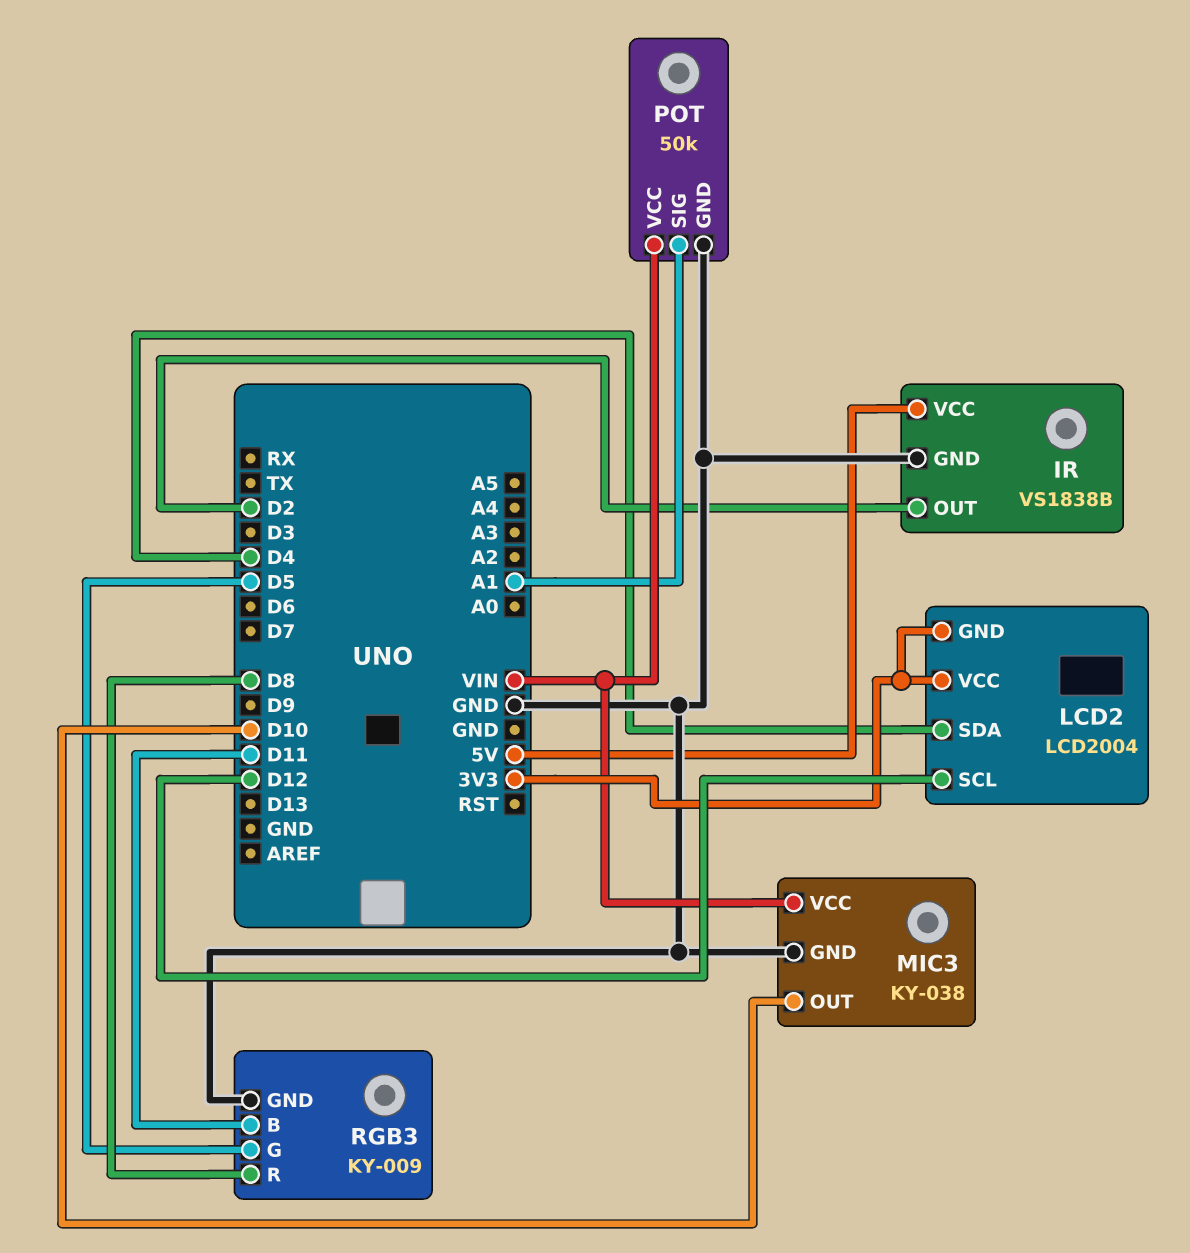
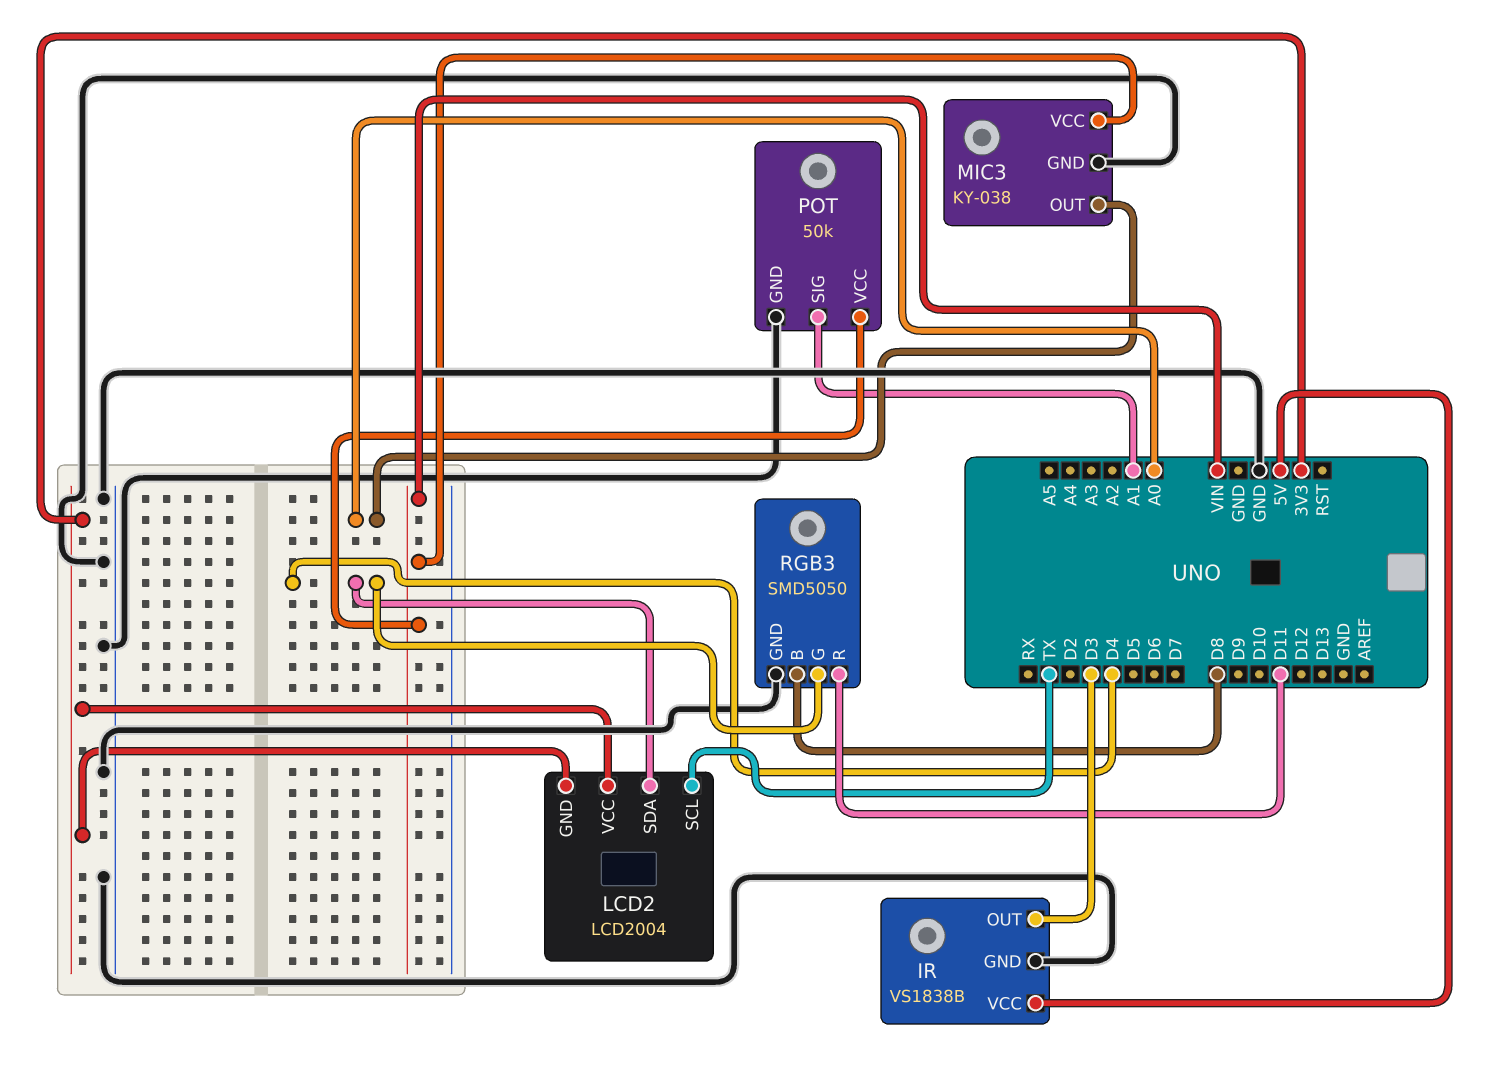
IR pin OUT: D2 -> D3
LCD2 pin SCL: D12 -> TX
MIC3 pin OUT: D10 -> A0
RGB3: KY-009 -> SMD5050
RGB3 pin B: D11 -> D8
RGB3 pin G: D5 -> D4
RGB3 pin R: D8 -> D11

